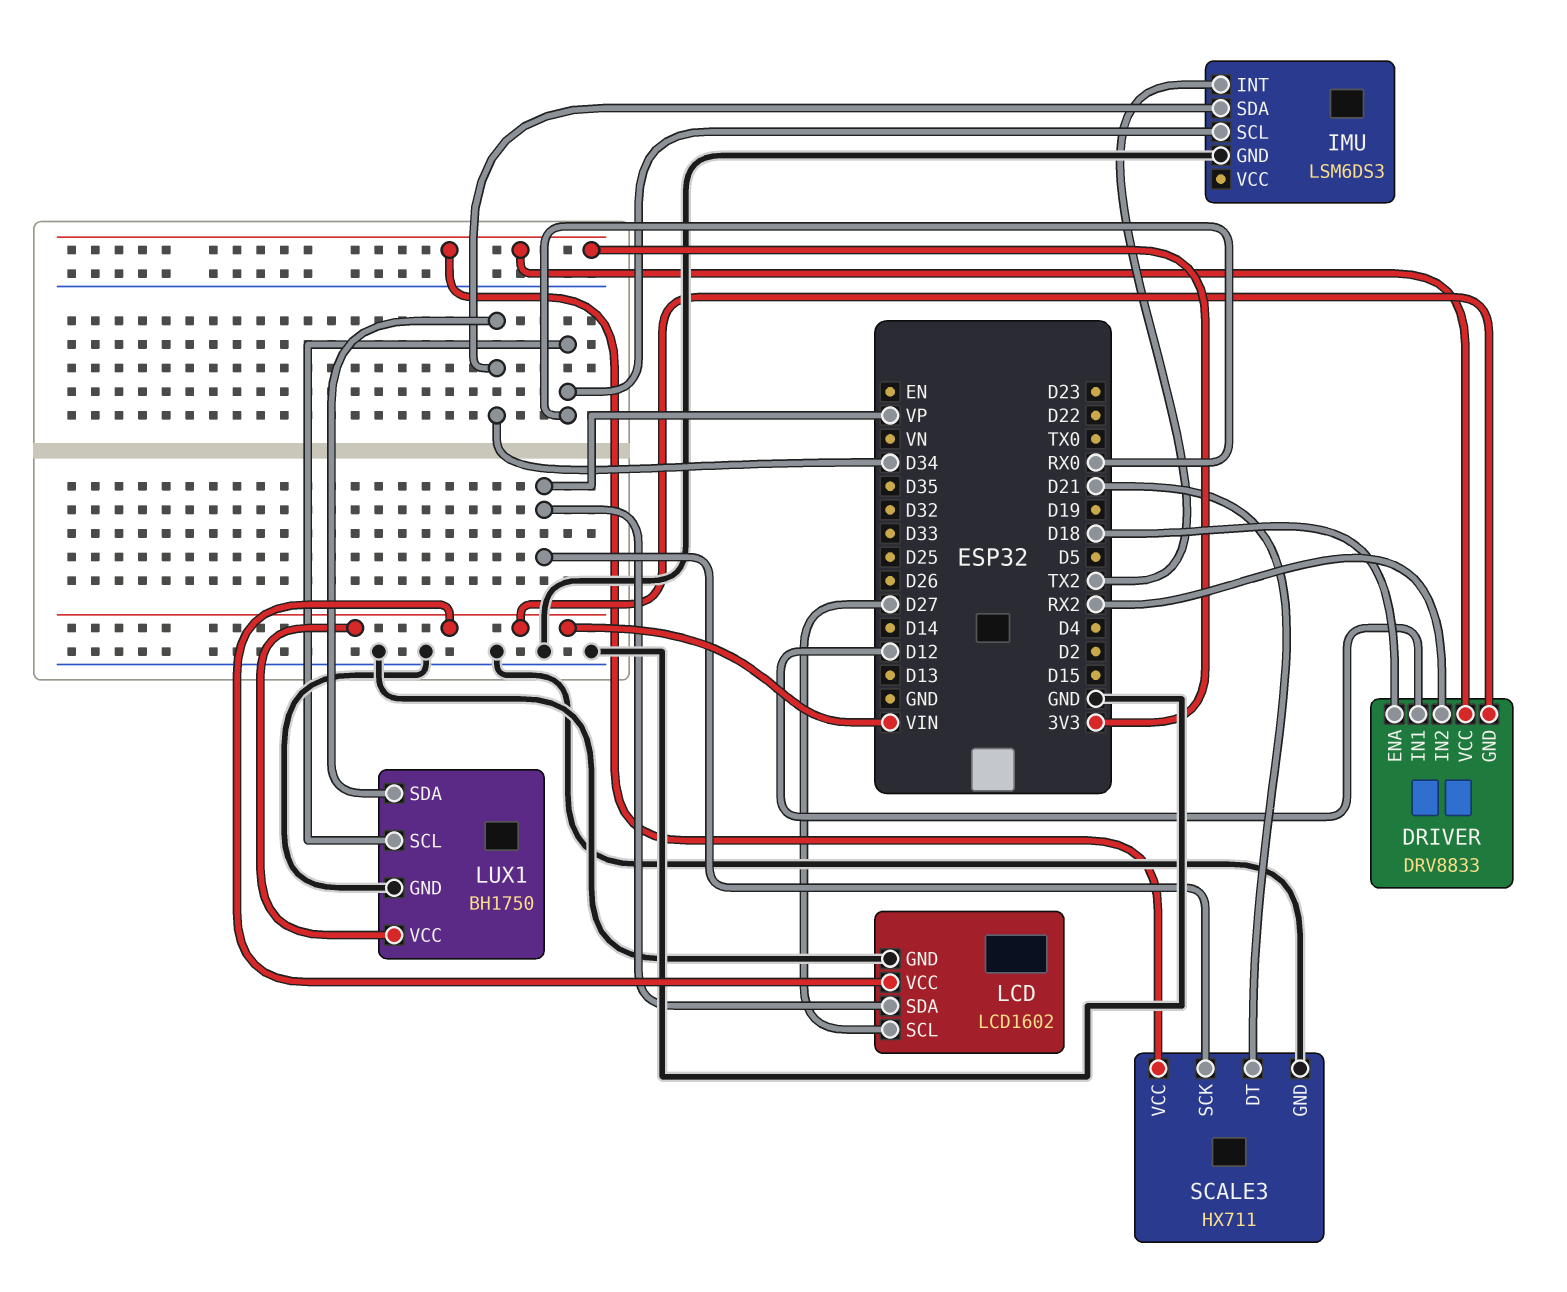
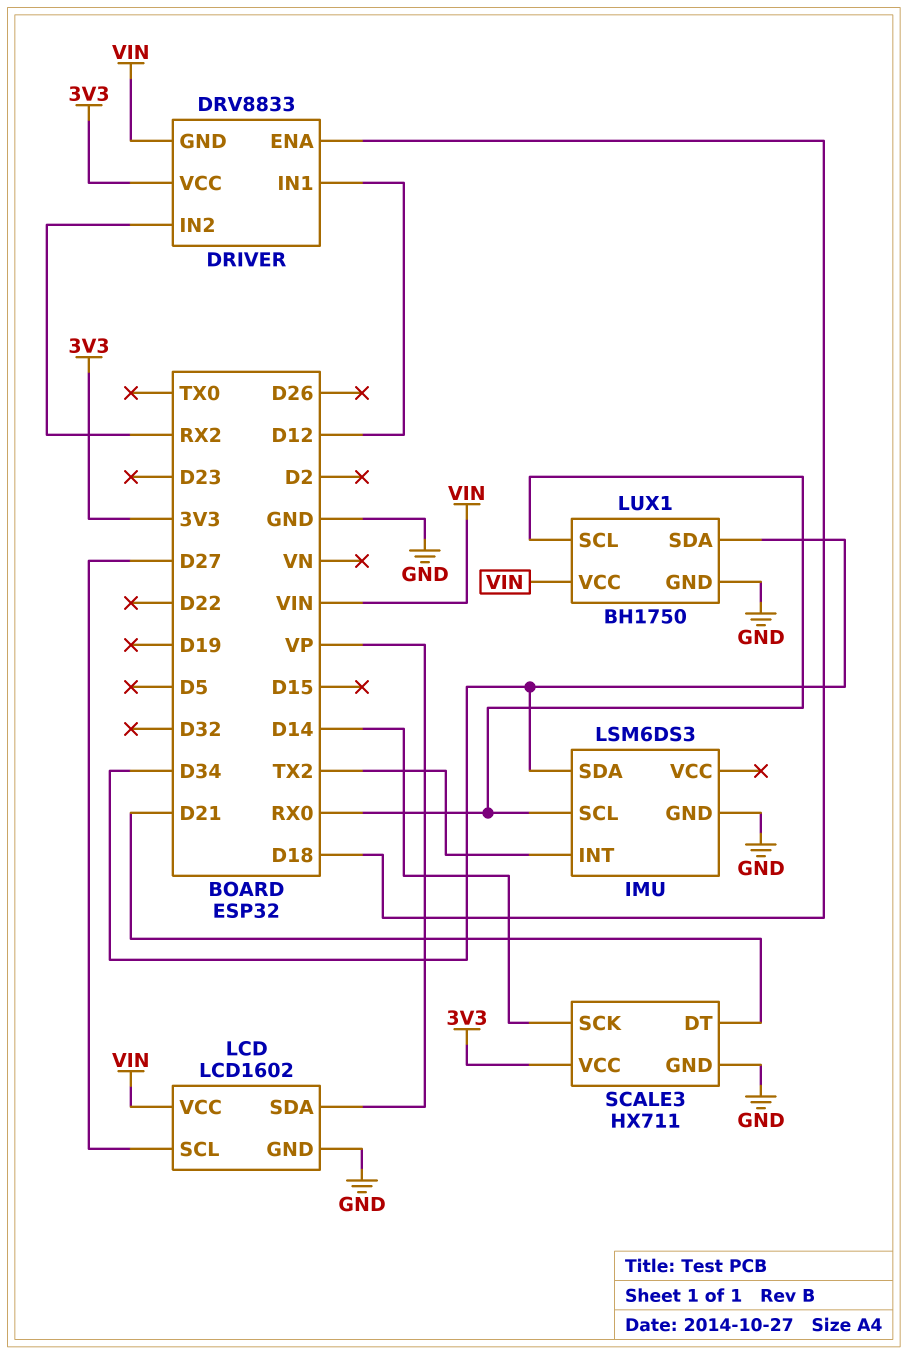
SCALE3 pin SCK: VP -> D14

